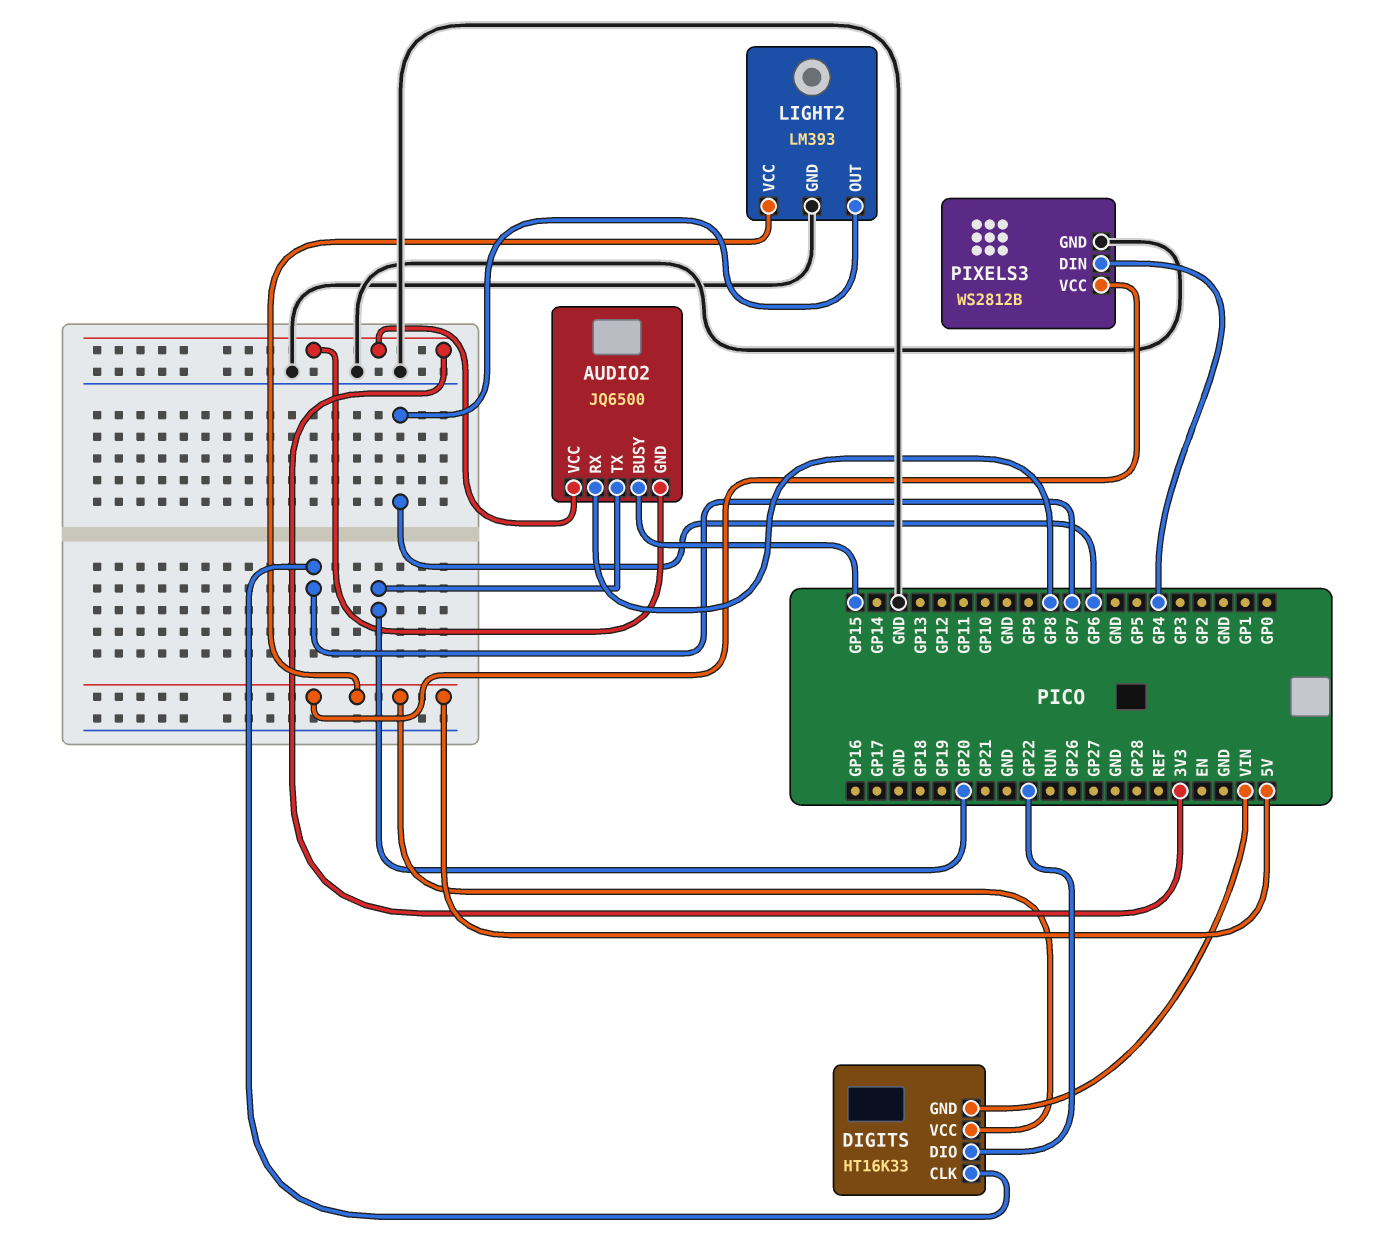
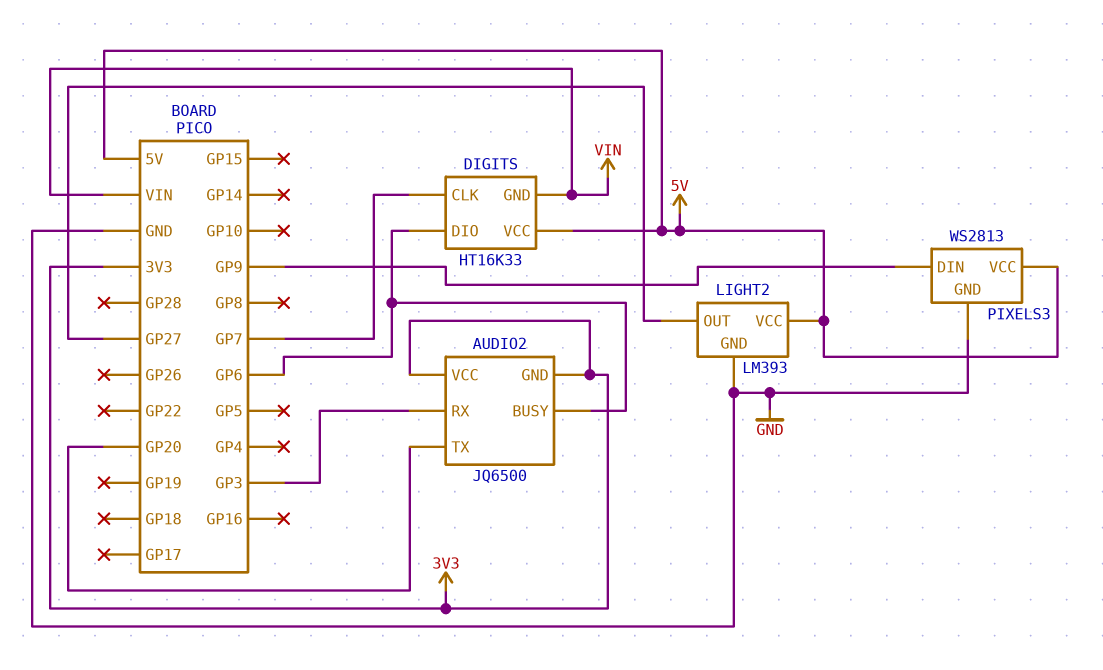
AUDIO2 pin BUSY: GP15 -> GP6
AUDIO2 pin RX: GP8 -> GP3
DIGITS pin DIO: GP22 -> GP6
LIGHT2 pin OUT: GP6 -> GP27
PIXELS3: WS2812B -> WS2813
PIXELS3 pin DIN: GP4 -> GP9

